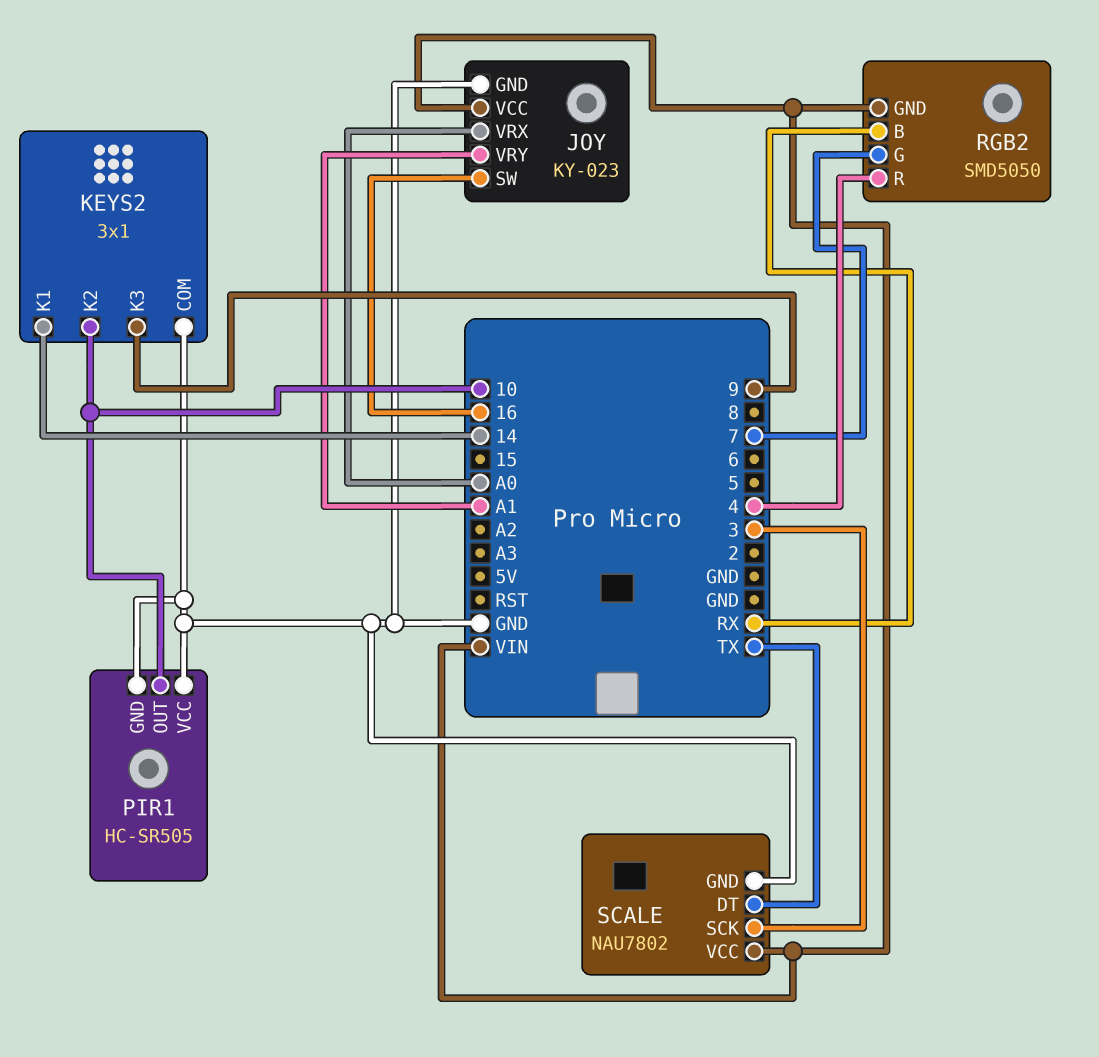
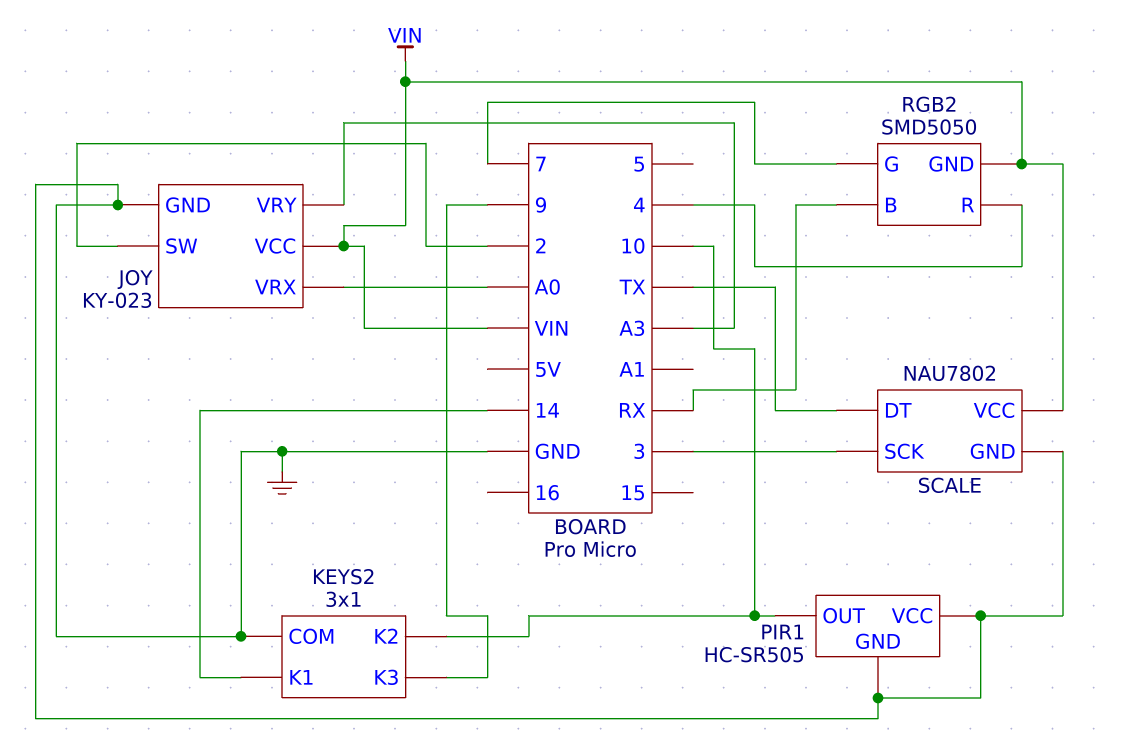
JOY pin SW: 16 -> 2
JOY pin VRY: A1 -> A3

